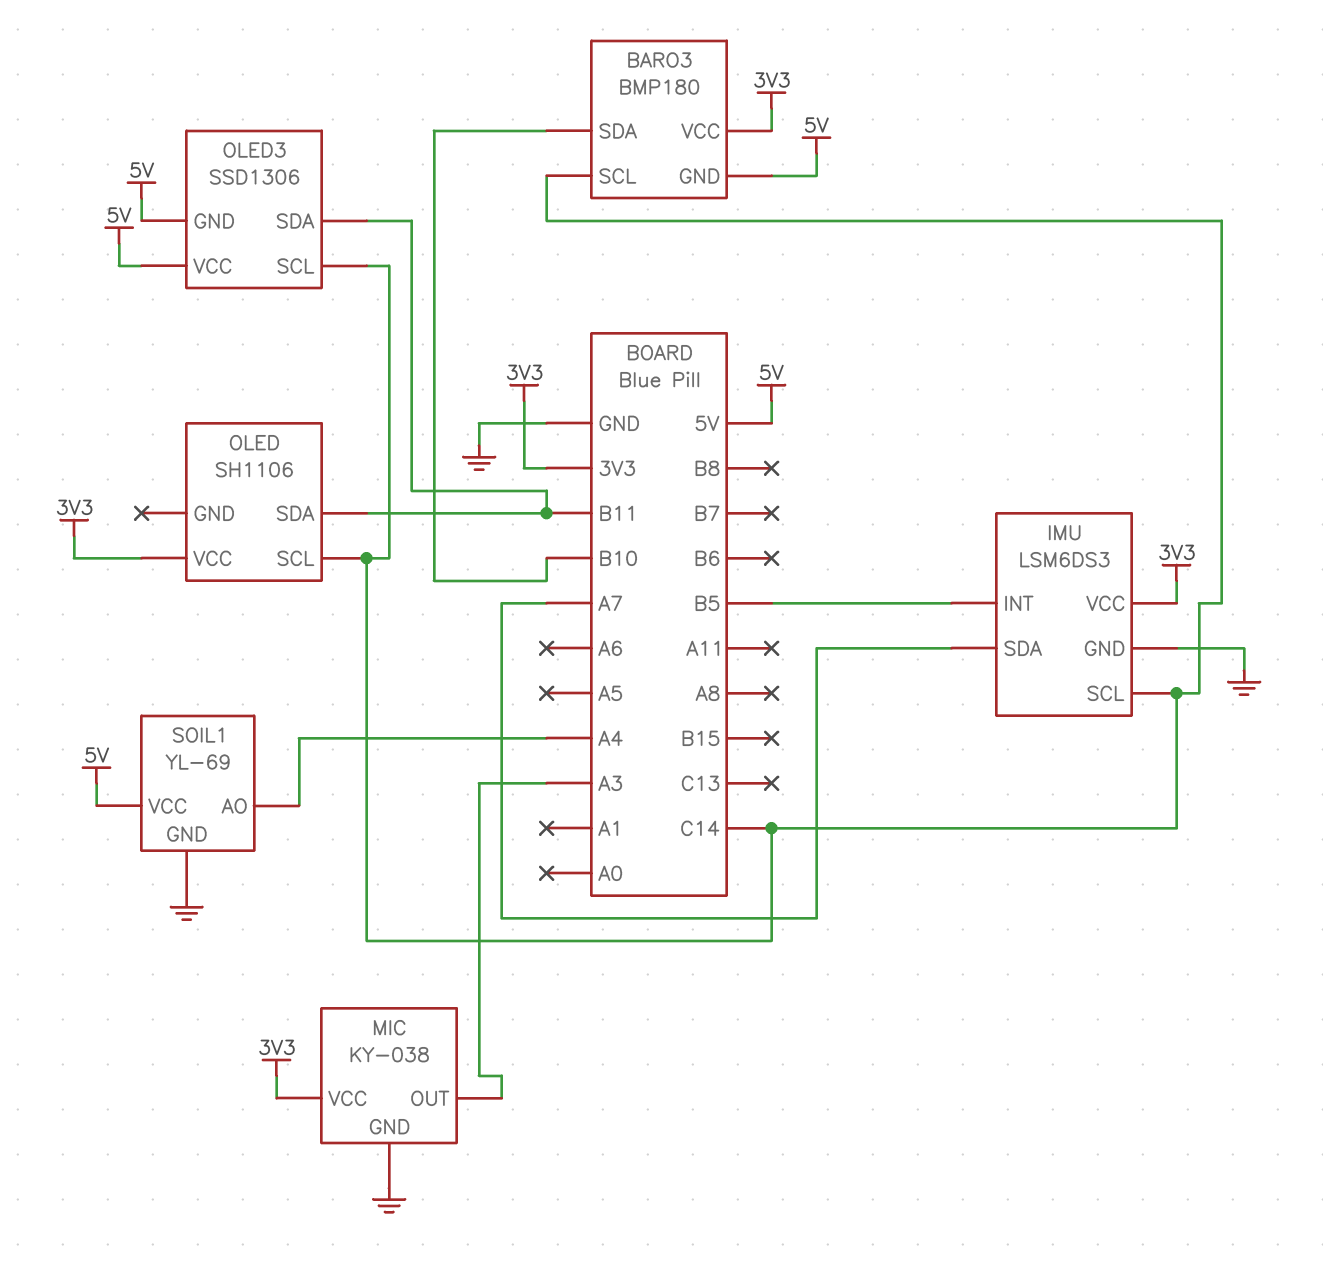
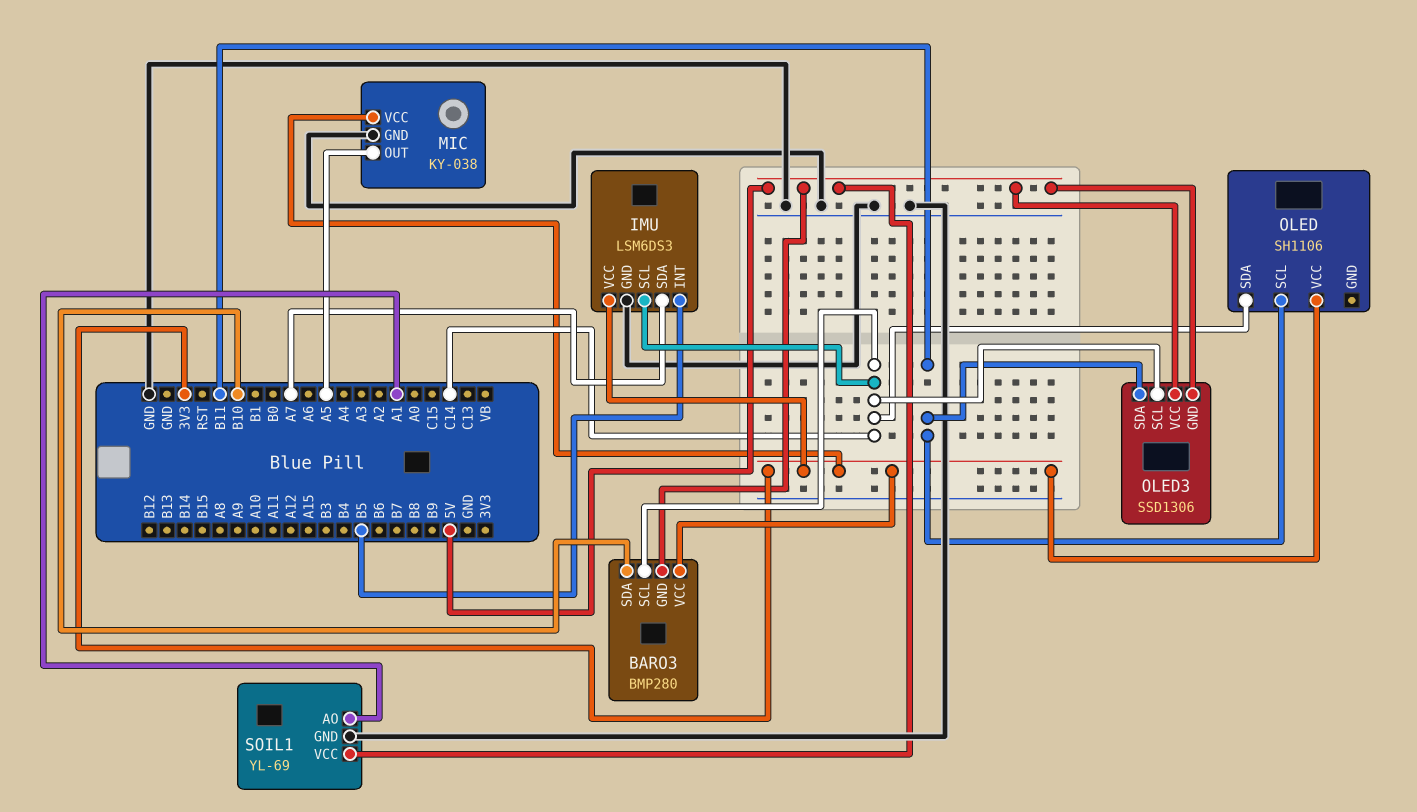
BARO3: BMP180 -> BMP280
MIC pin OUT: A3 -> A5
OLED pin SCL: C14 -> B11
OLED pin SDA: B11 -> C14
SOIL1 pin AO: A4 -> A1

